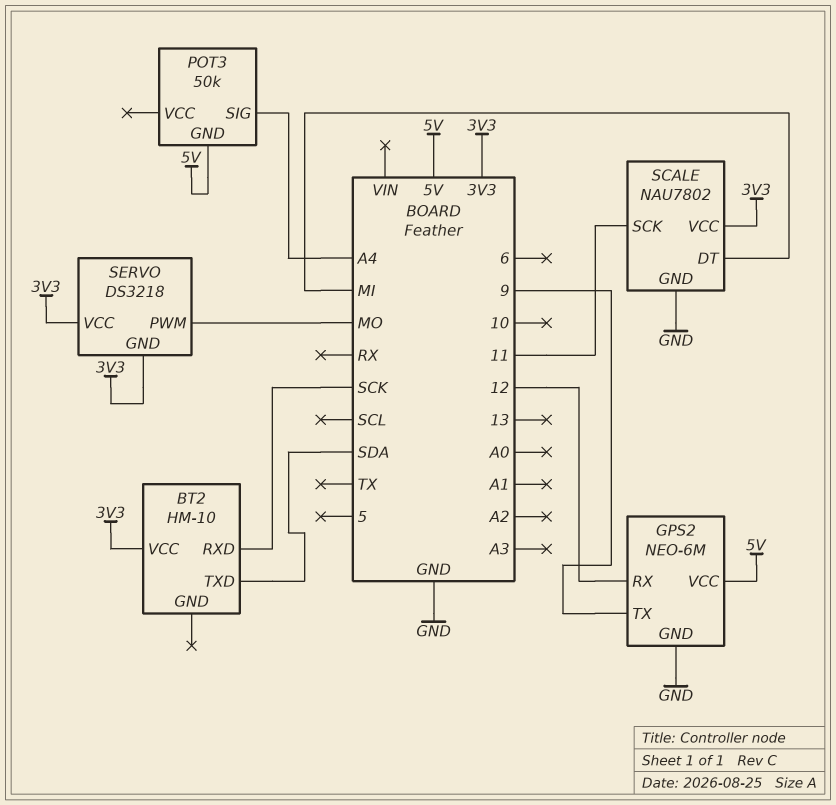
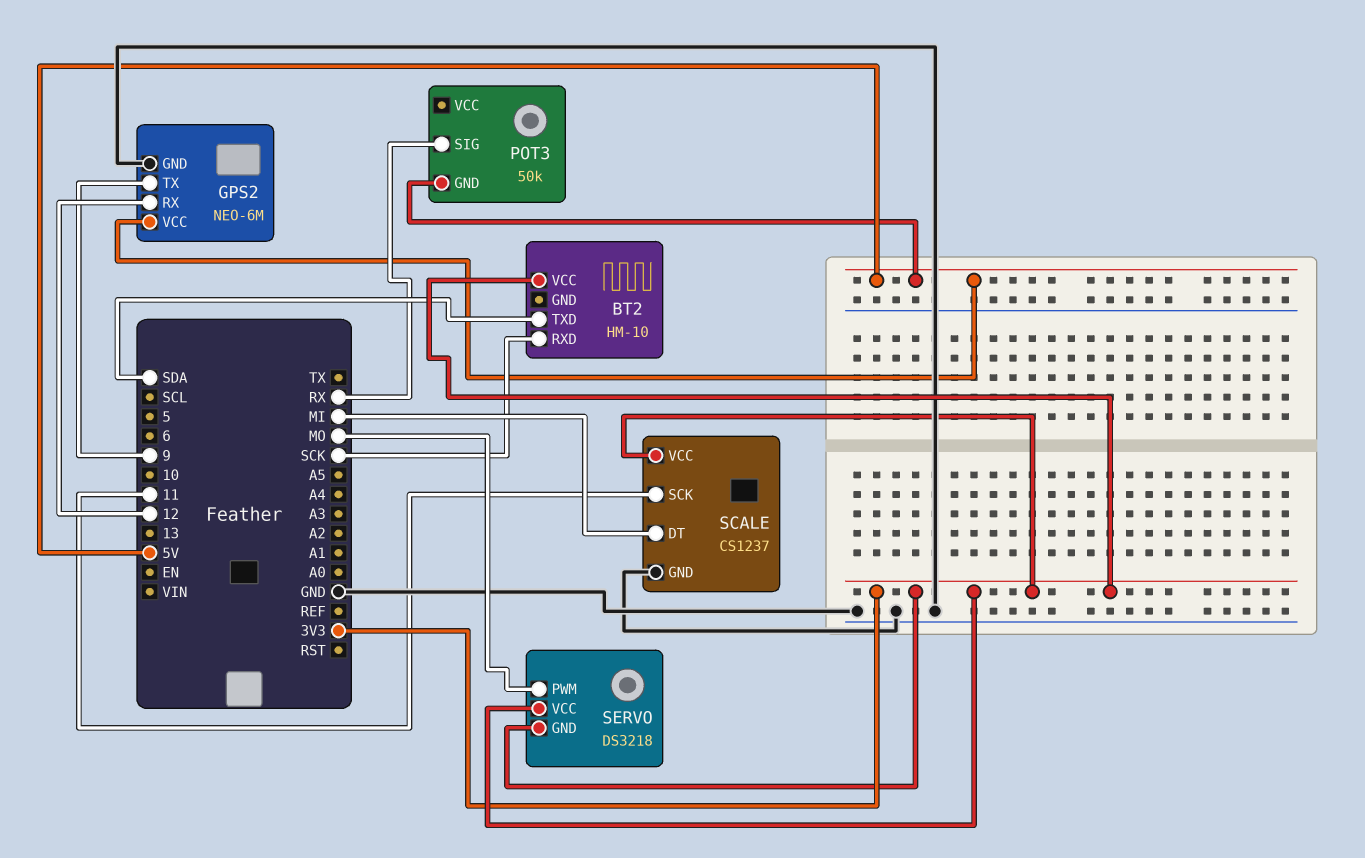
POT3 pin SIG: A4 -> RX
SCALE: NAU7802 -> CS1237

